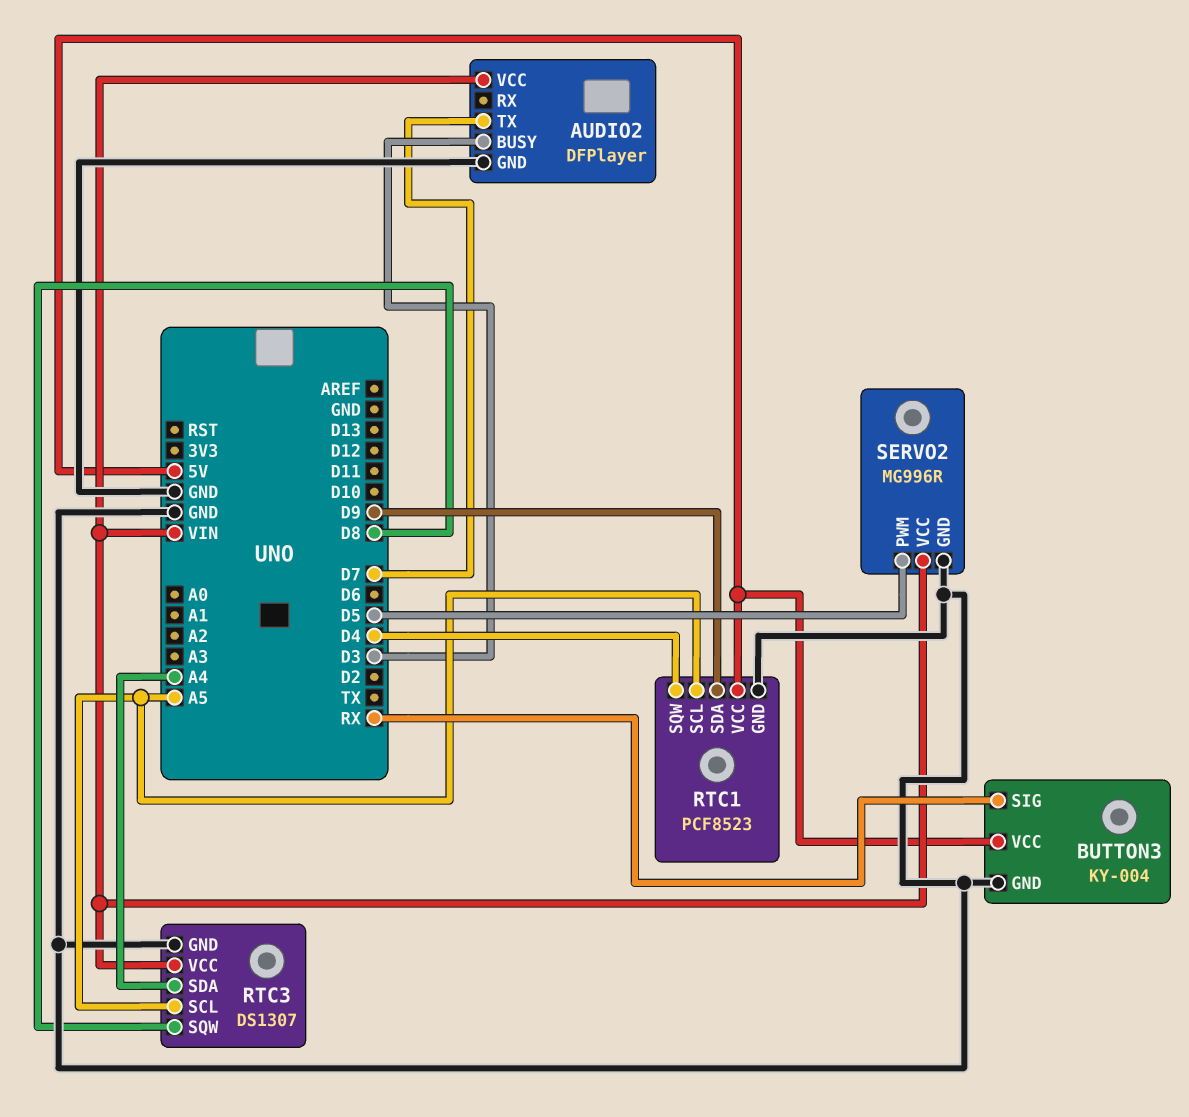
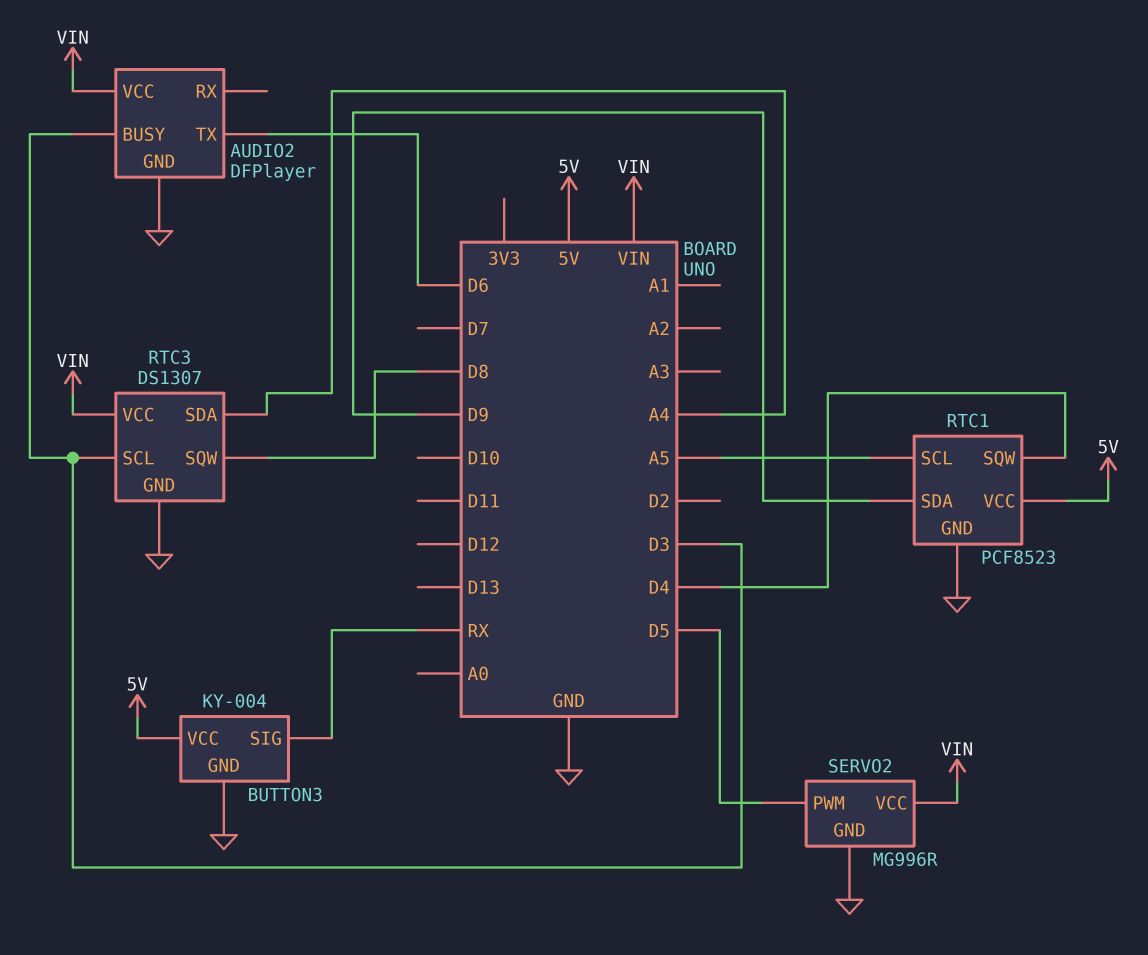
AUDIO2 pin TX: D7 -> D6
RTC3 pin SCL: A5 -> D3

